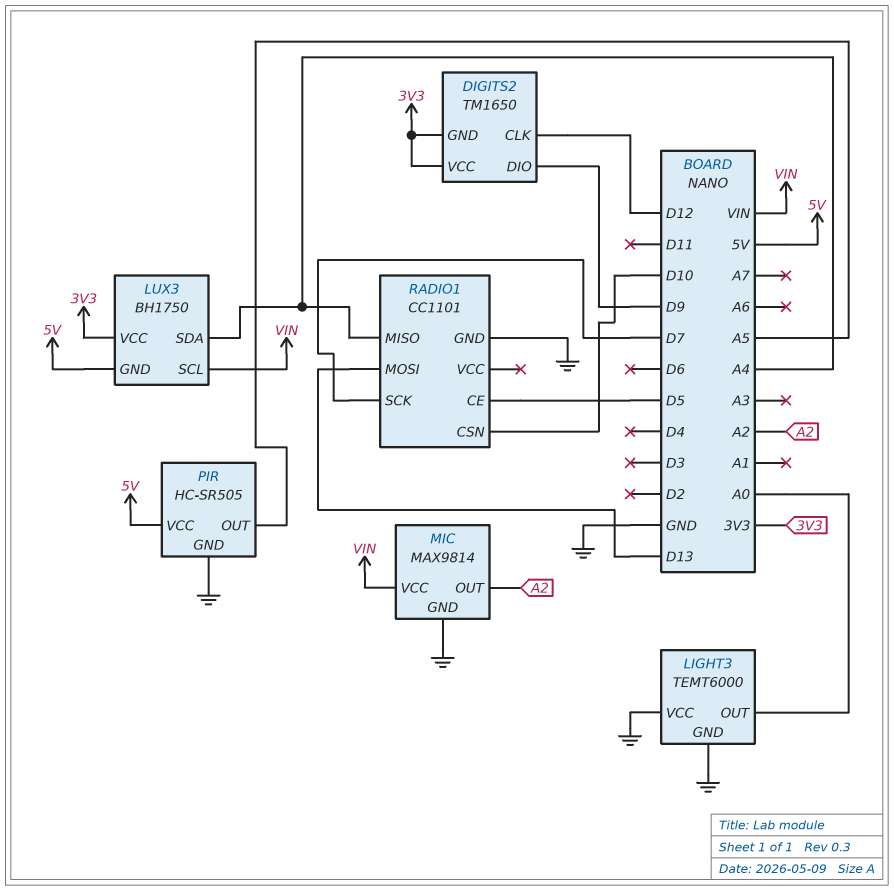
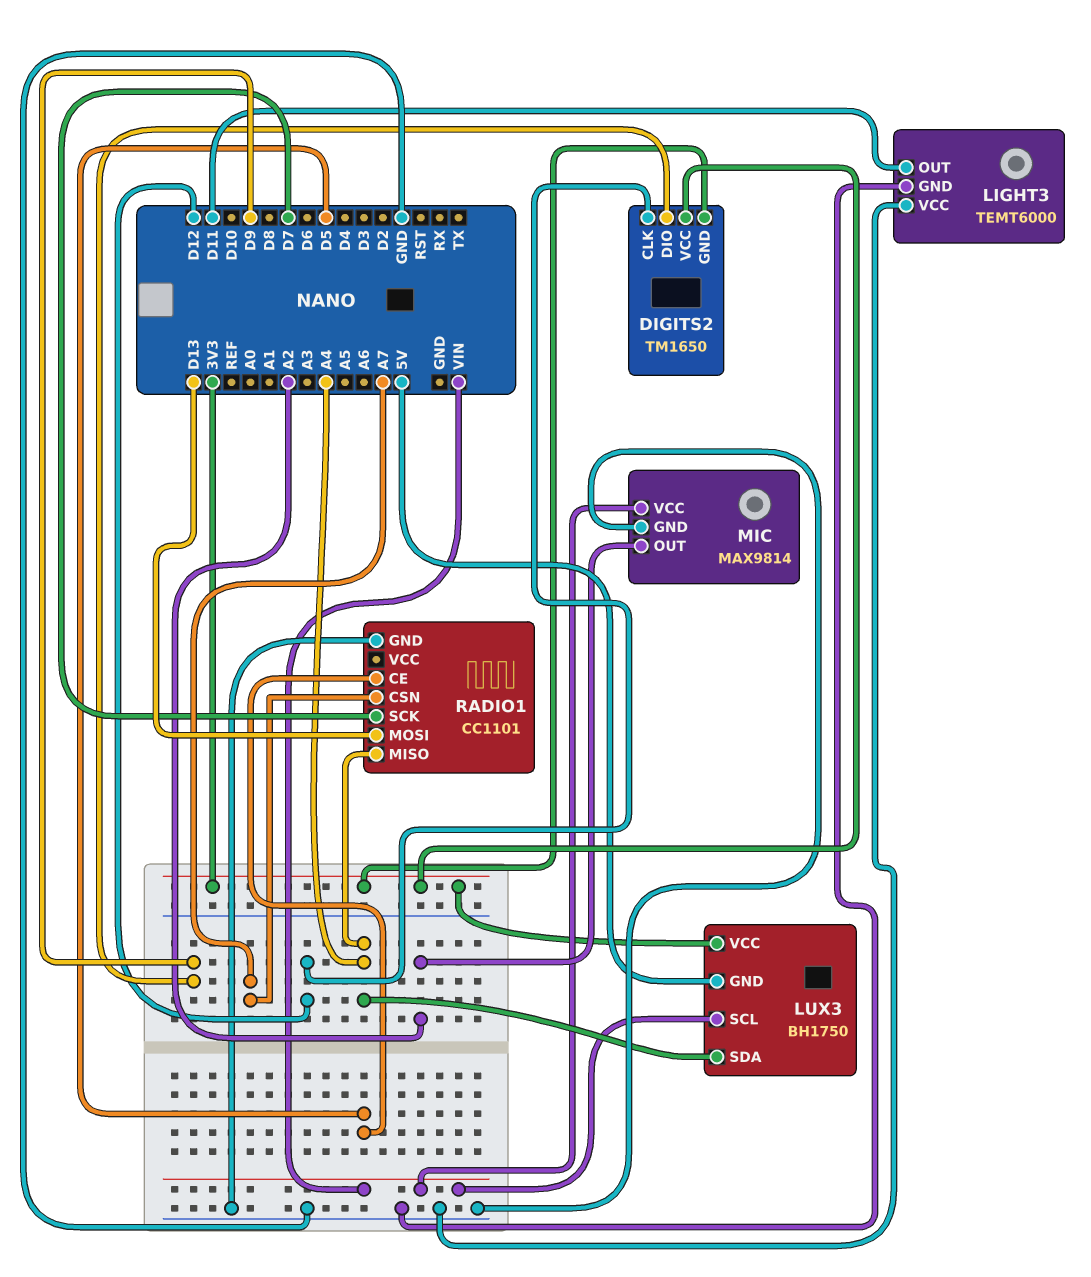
LIGHT3 pin OUT: A0 -> D11
PIR: HC-SR505 -> none
PIR pin GND: GND -> none
PIR pin OUT: A5 -> none
PIR pin VCC: 5V -> none
RADIO1 pin CSN: D10 -> A7

